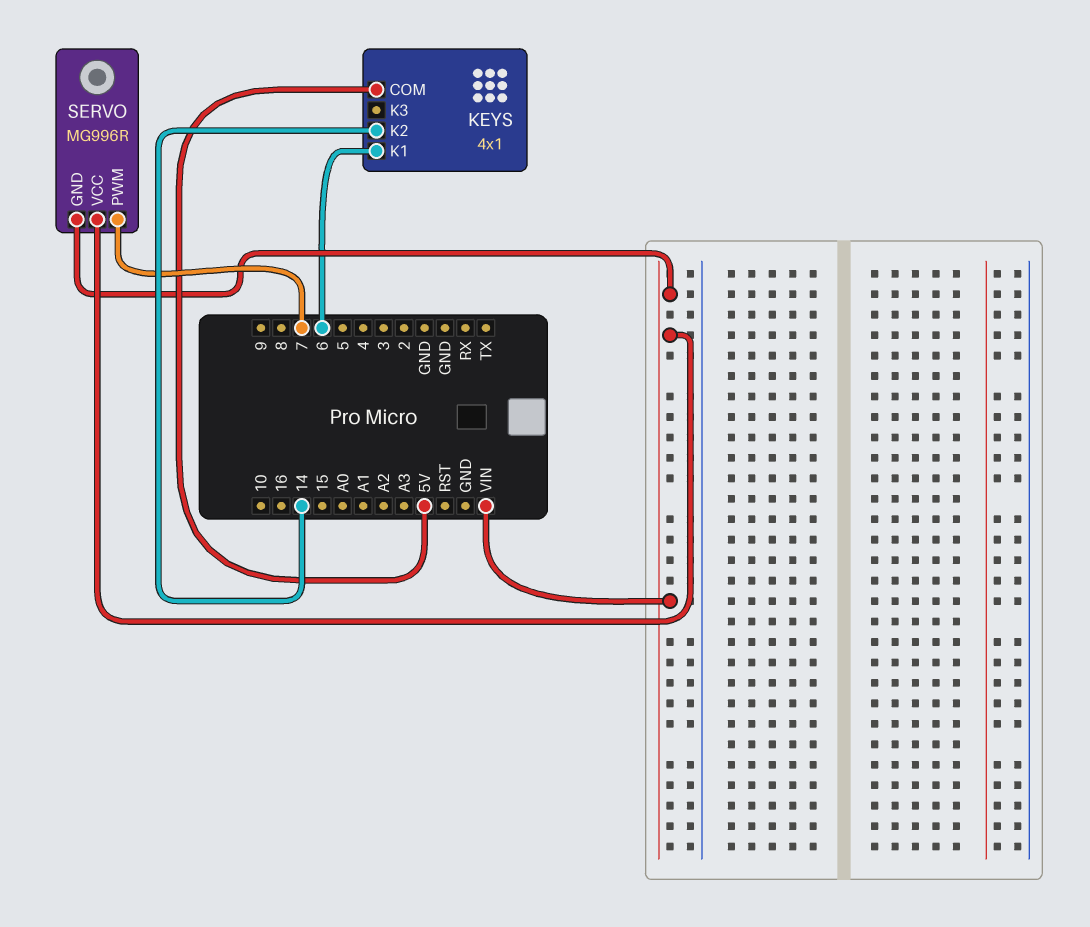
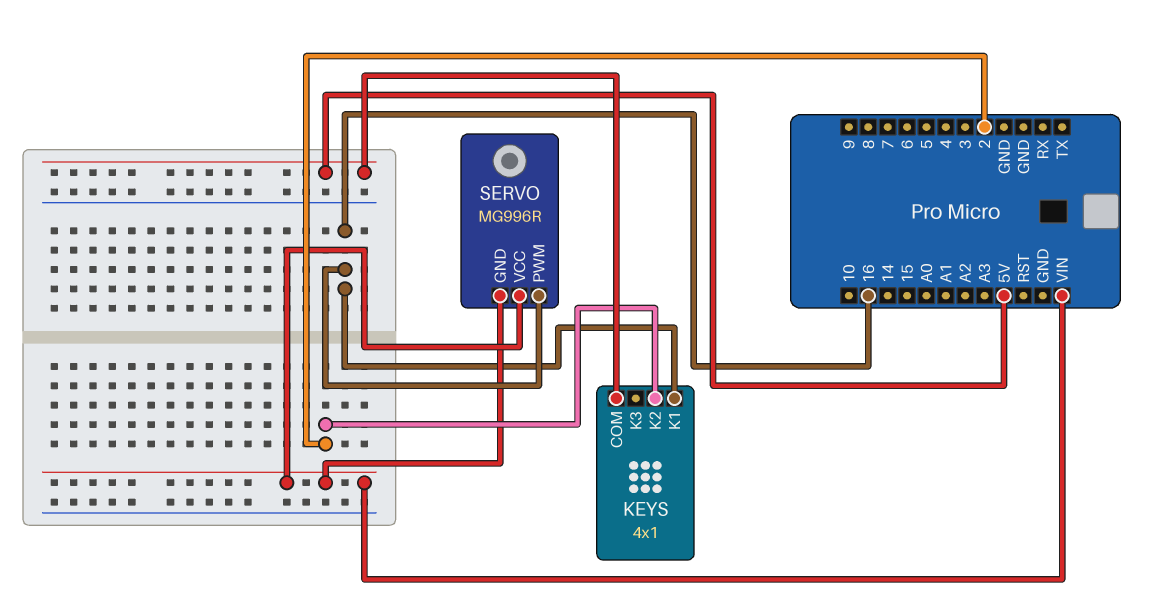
KEYS pin K1: 6 -> 16
KEYS pin K2: 14 -> 2
SERVO pin PWM: 7 -> 16

